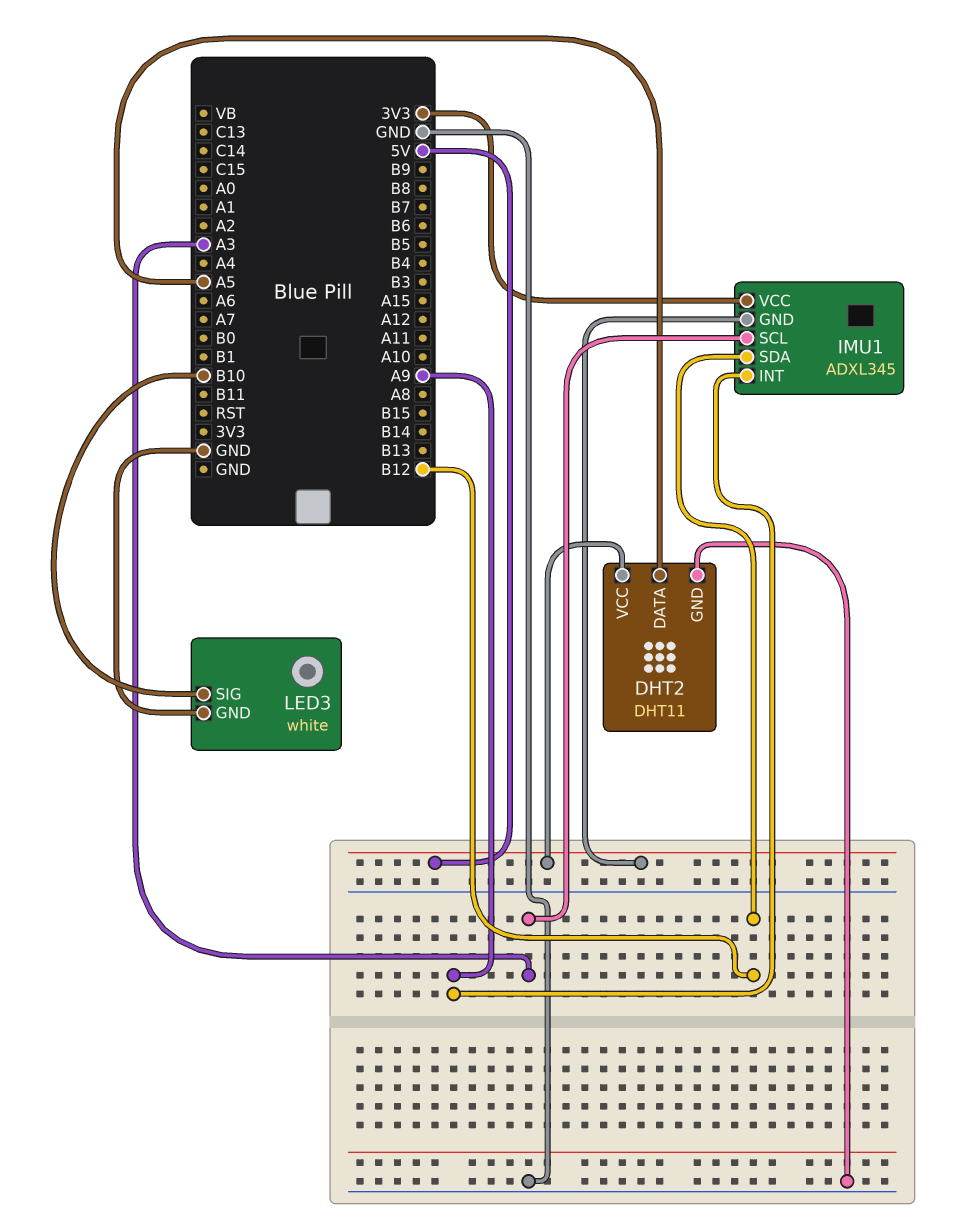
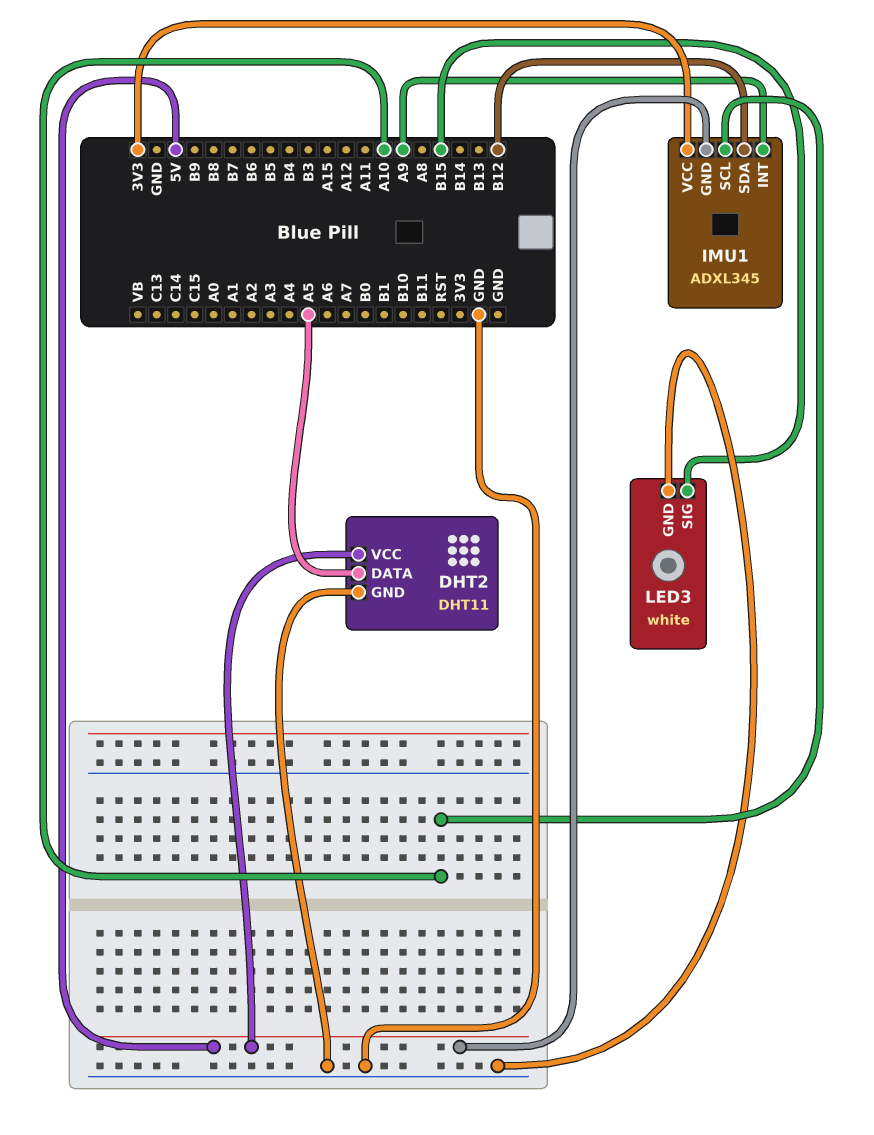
IMU1 pin SCL: A3 -> A10
LED3 pin SIG: B10 -> B15

